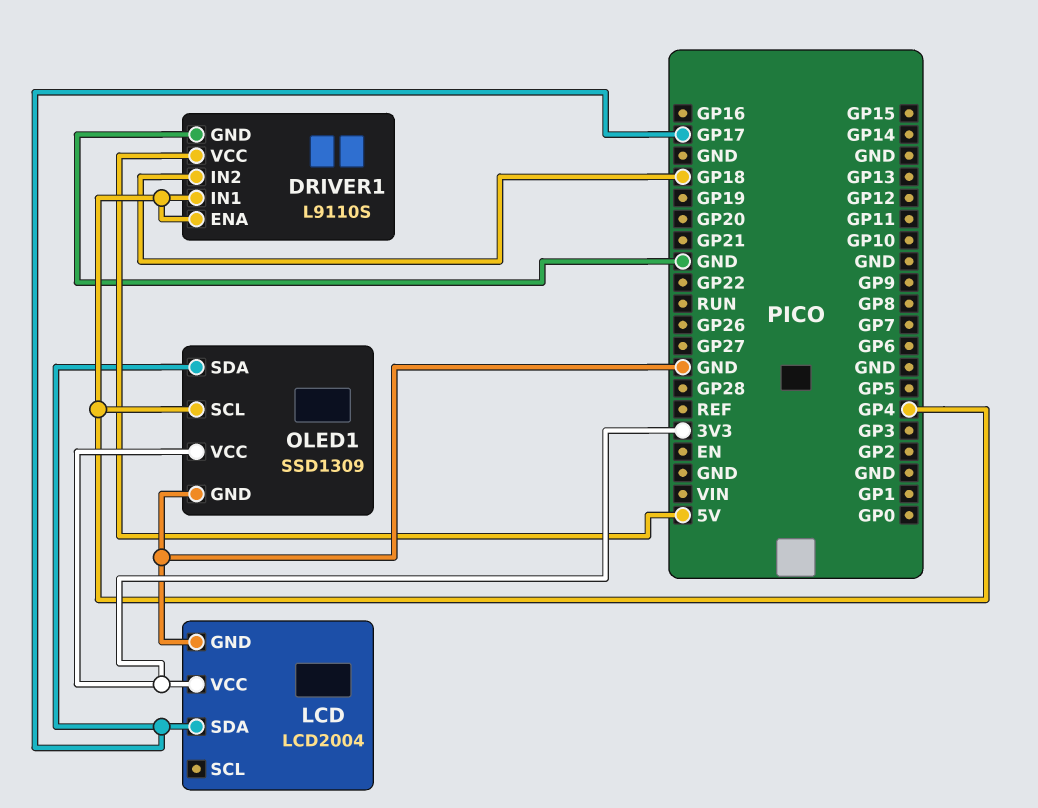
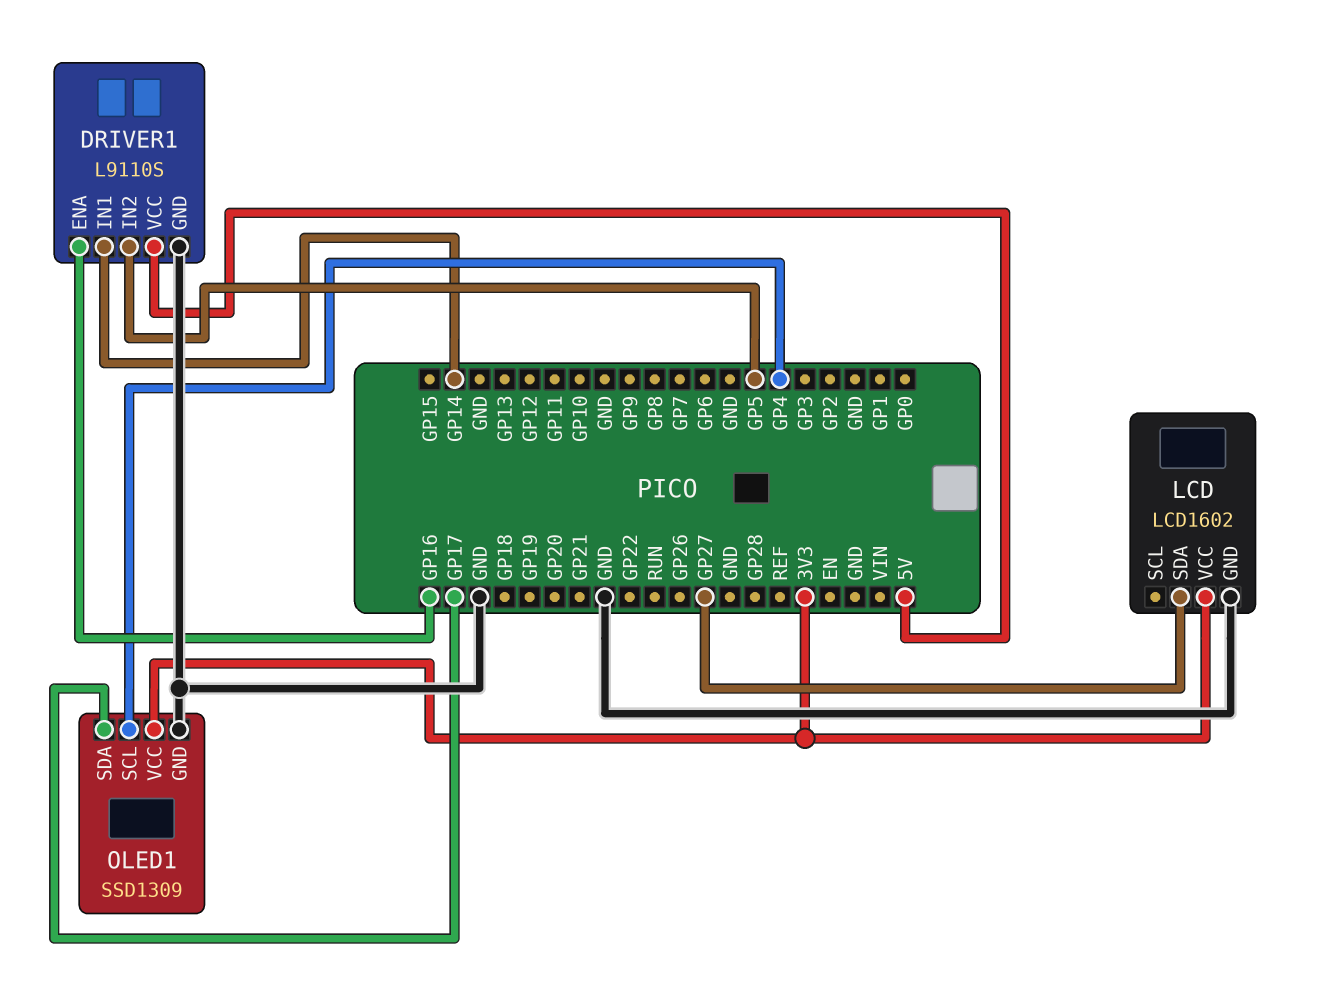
DRIVER1 pin ENA: GP4 -> GP16
DRIVER1 pin IN1: GP4 -> GP14
DRIVER1 pin IN2: GP18 -> GP5
LCD: LCD2004 -> LCD1602
LCD pin SDA: GP17 -> GP27

